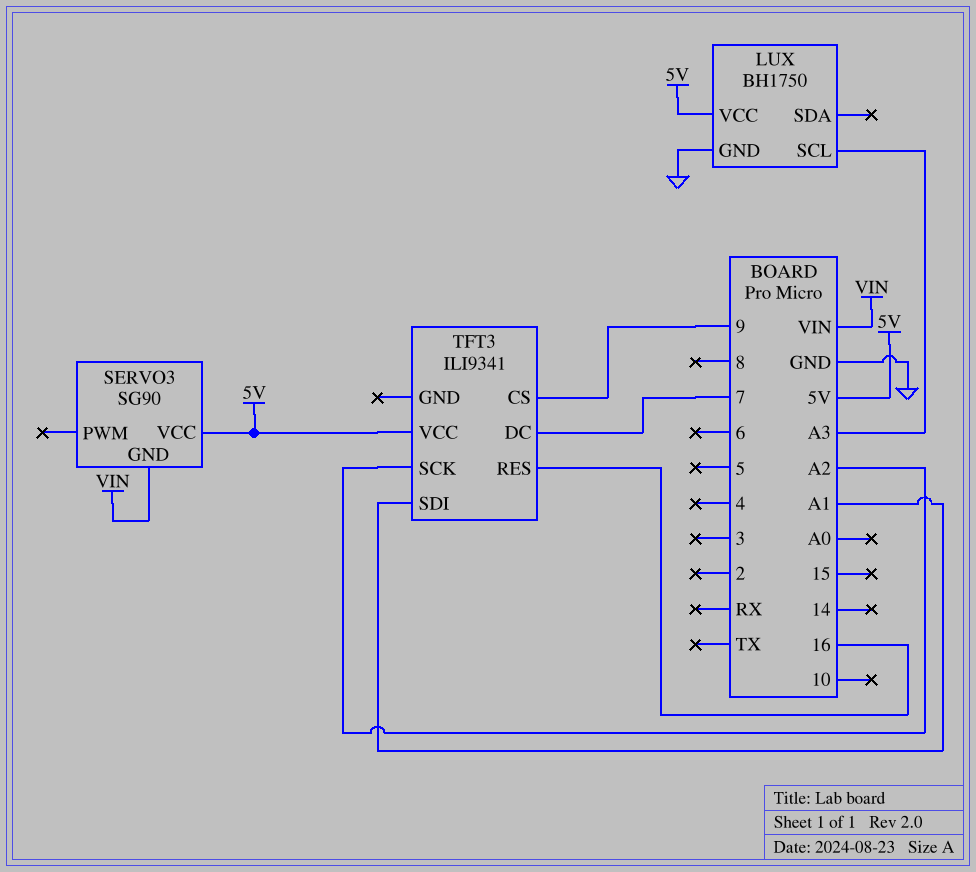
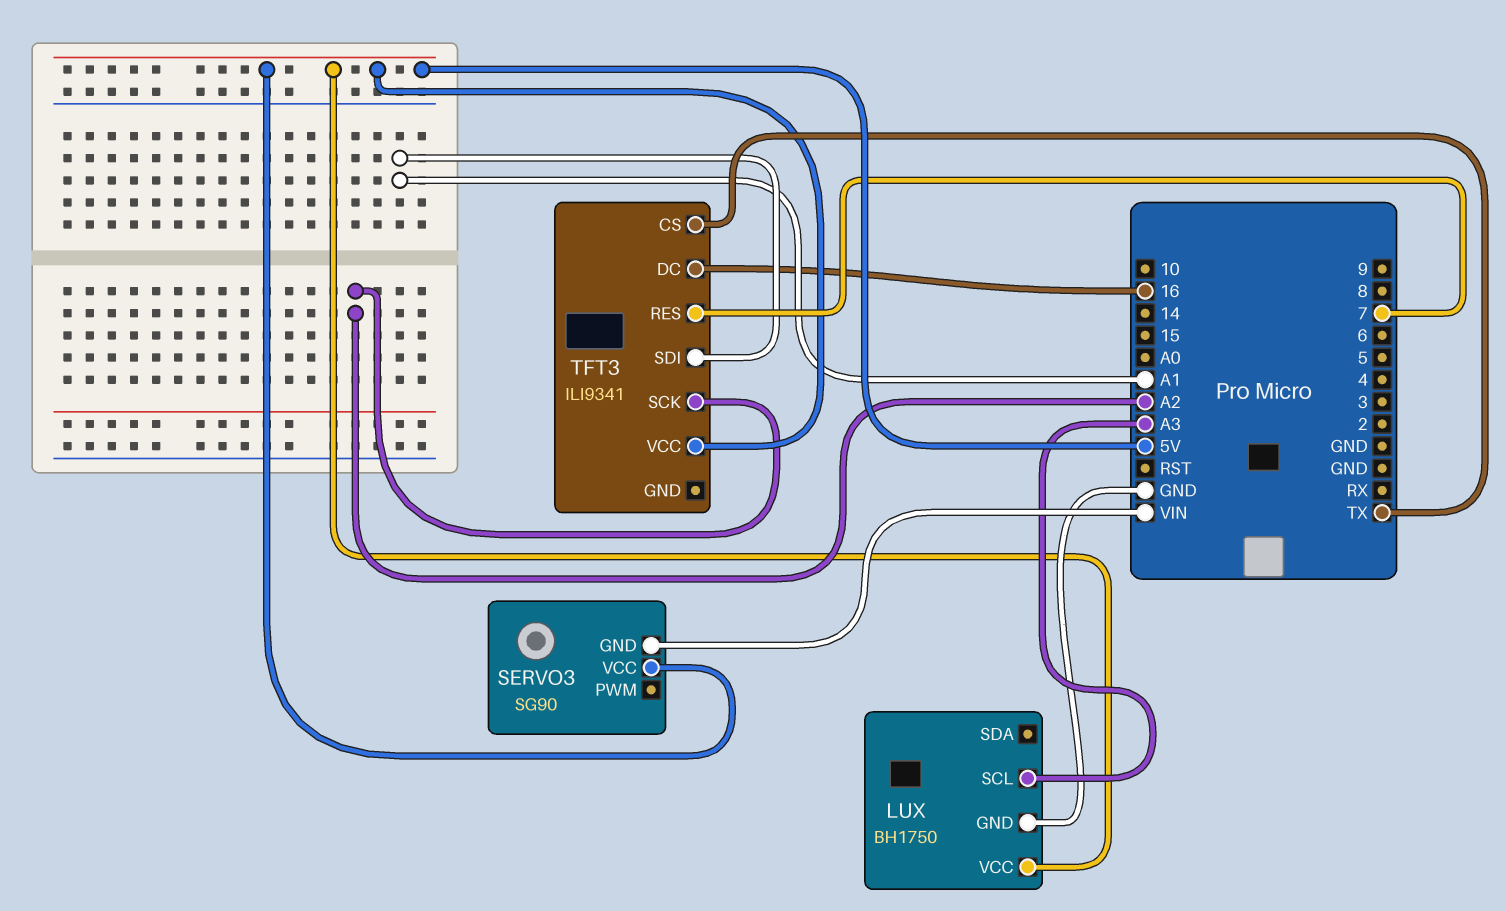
TFT3 pin CS: 9 -> TX
TFT3 pin DC: 7 -> 16
TFT3 pin RES: 16 -> 7

